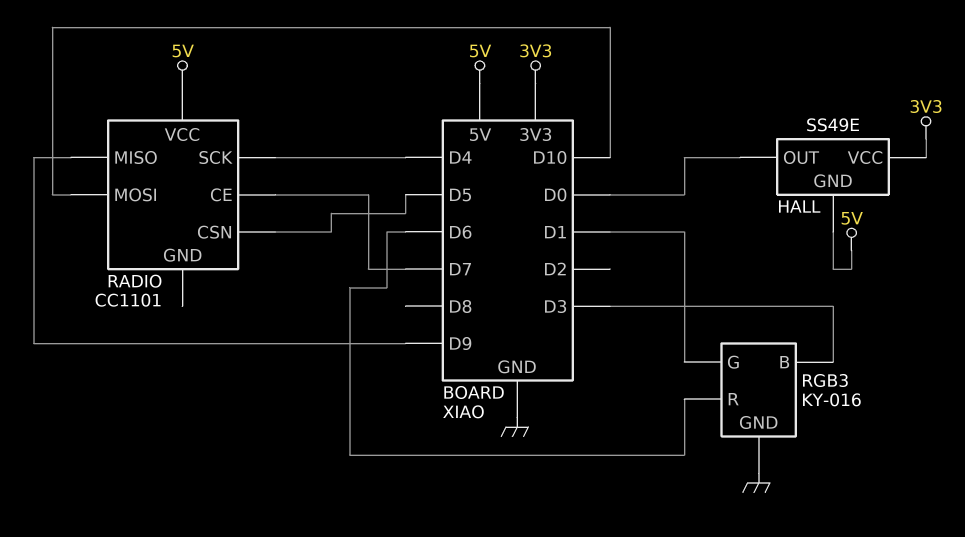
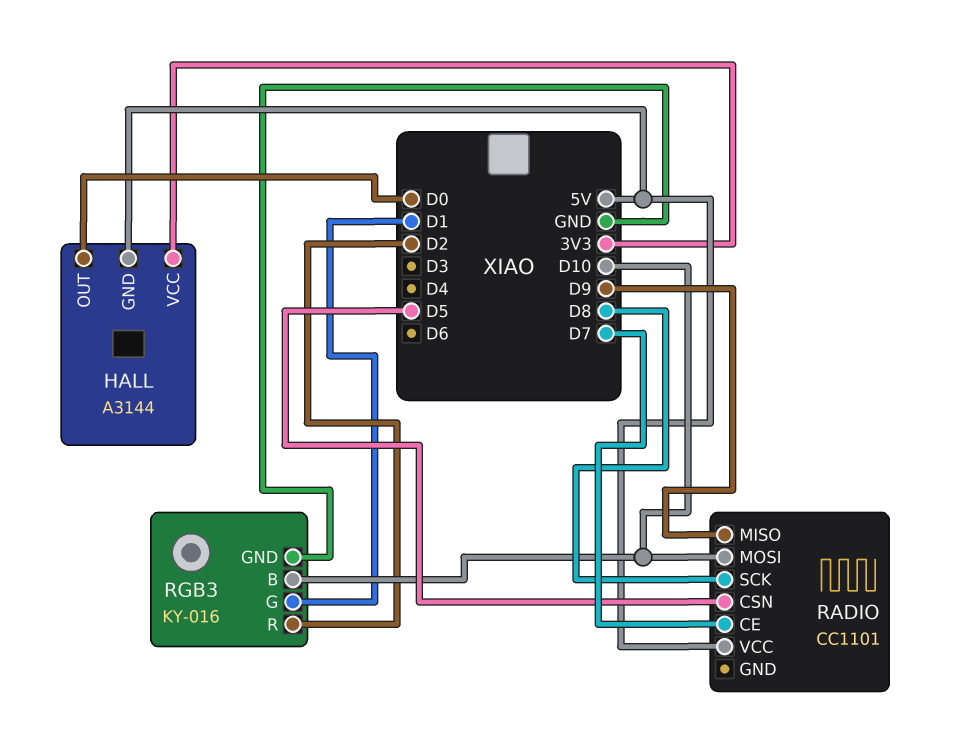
HALL: SS49E -> A3144
RADIO pin SCK: D4 -> D8
RGB3 pin B: D3 -> D10
RGB3 pin R: D6 -> D2

